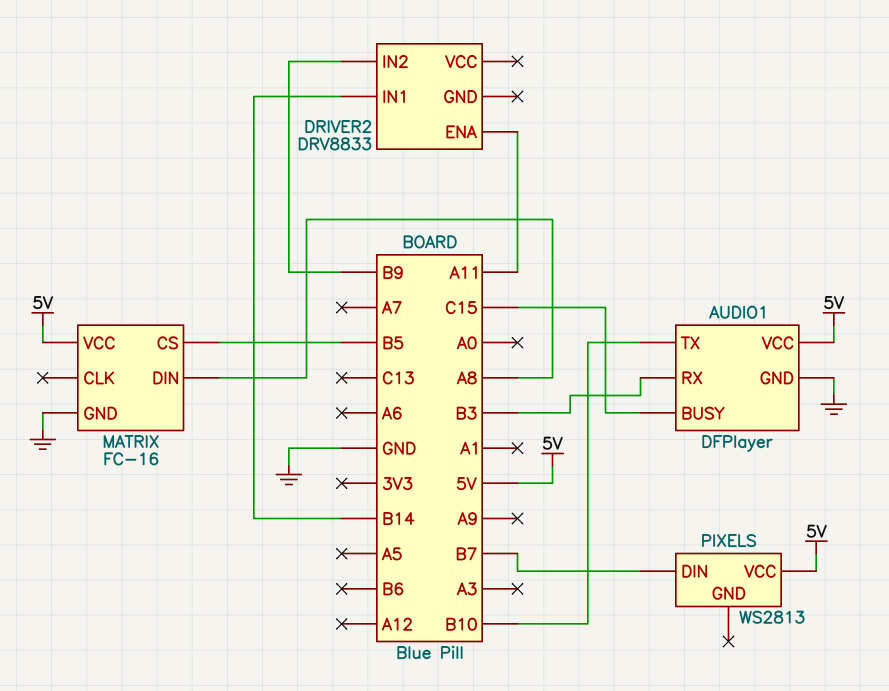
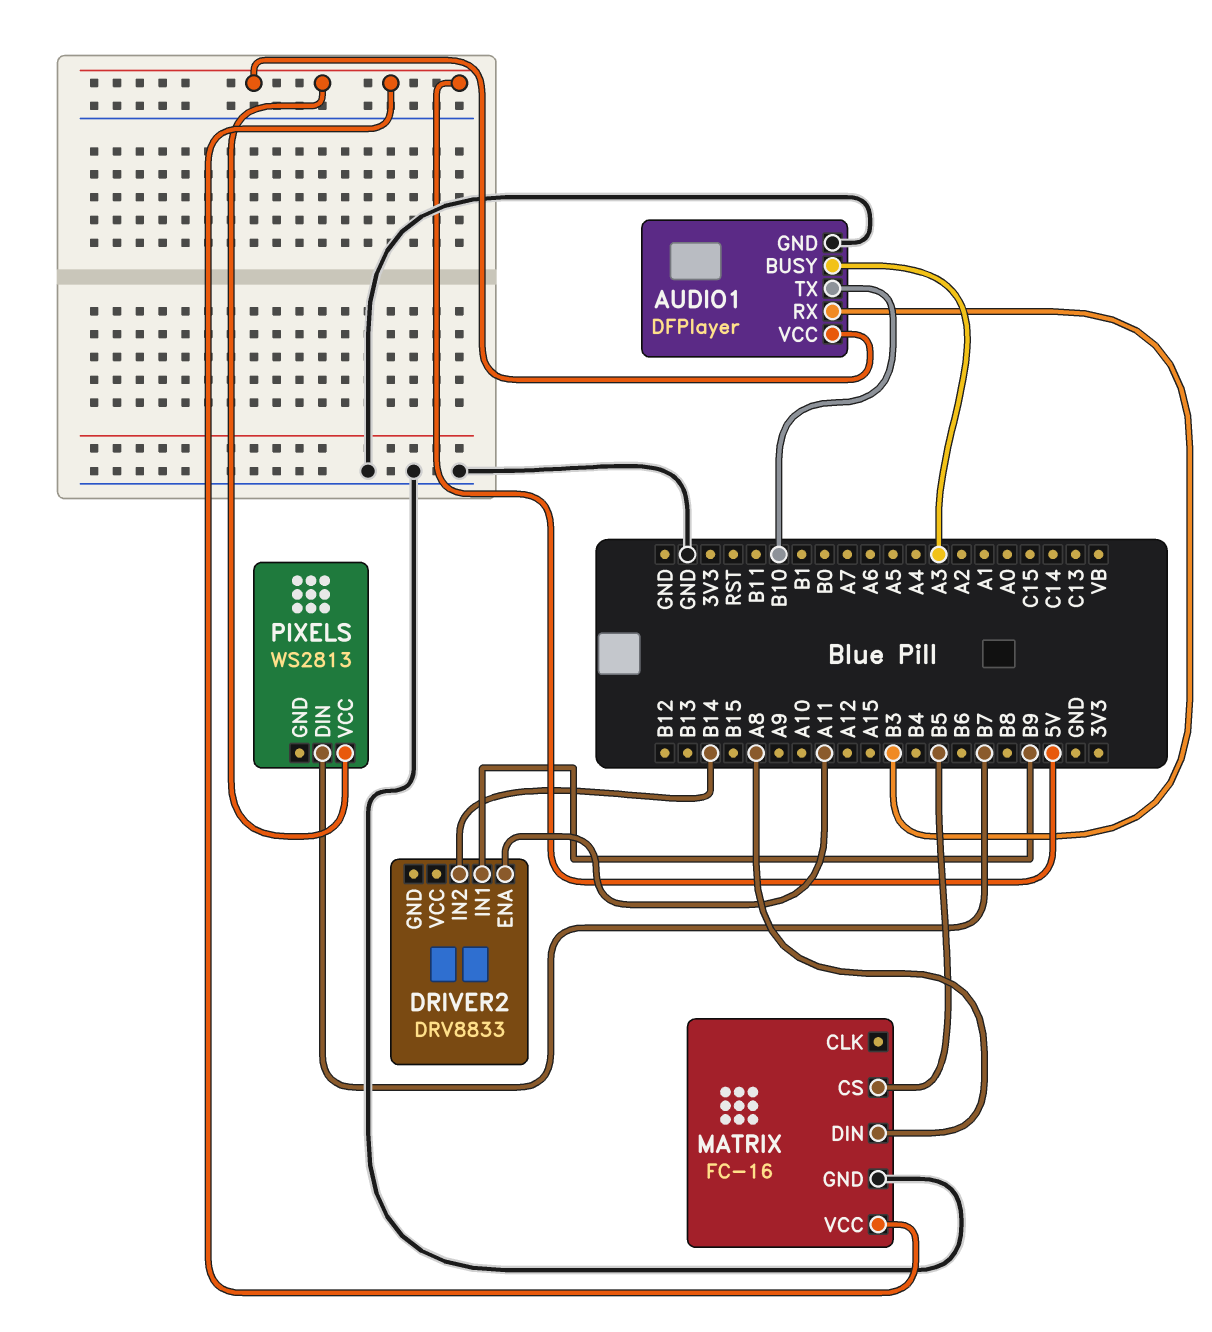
AUDIO1 pin BUSY: C15 -> A3
DRIVER2 pin IN1: B14 -> B9
DRIVER2 pin IN2: B9 -> B14

